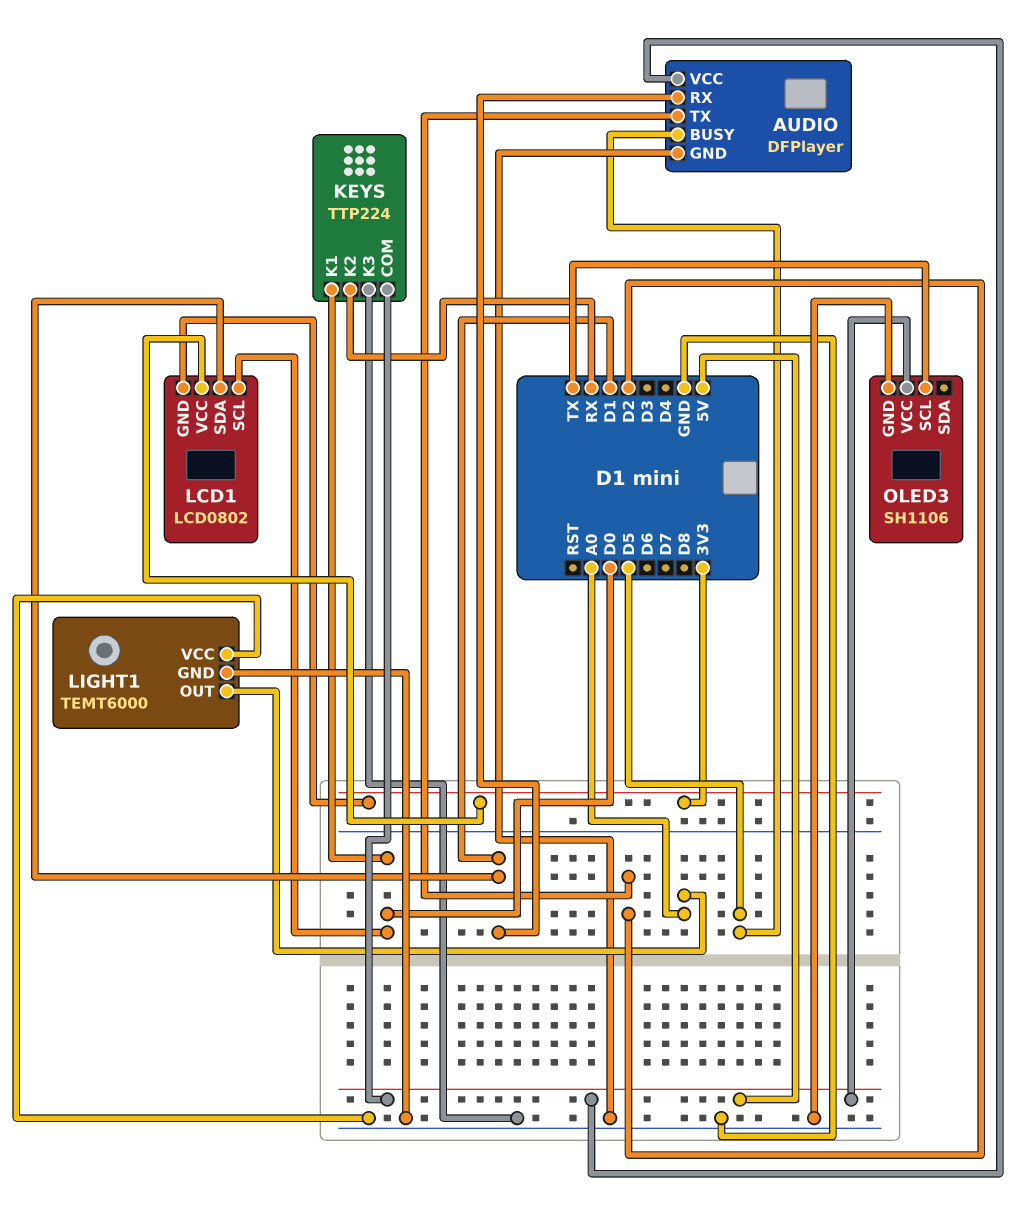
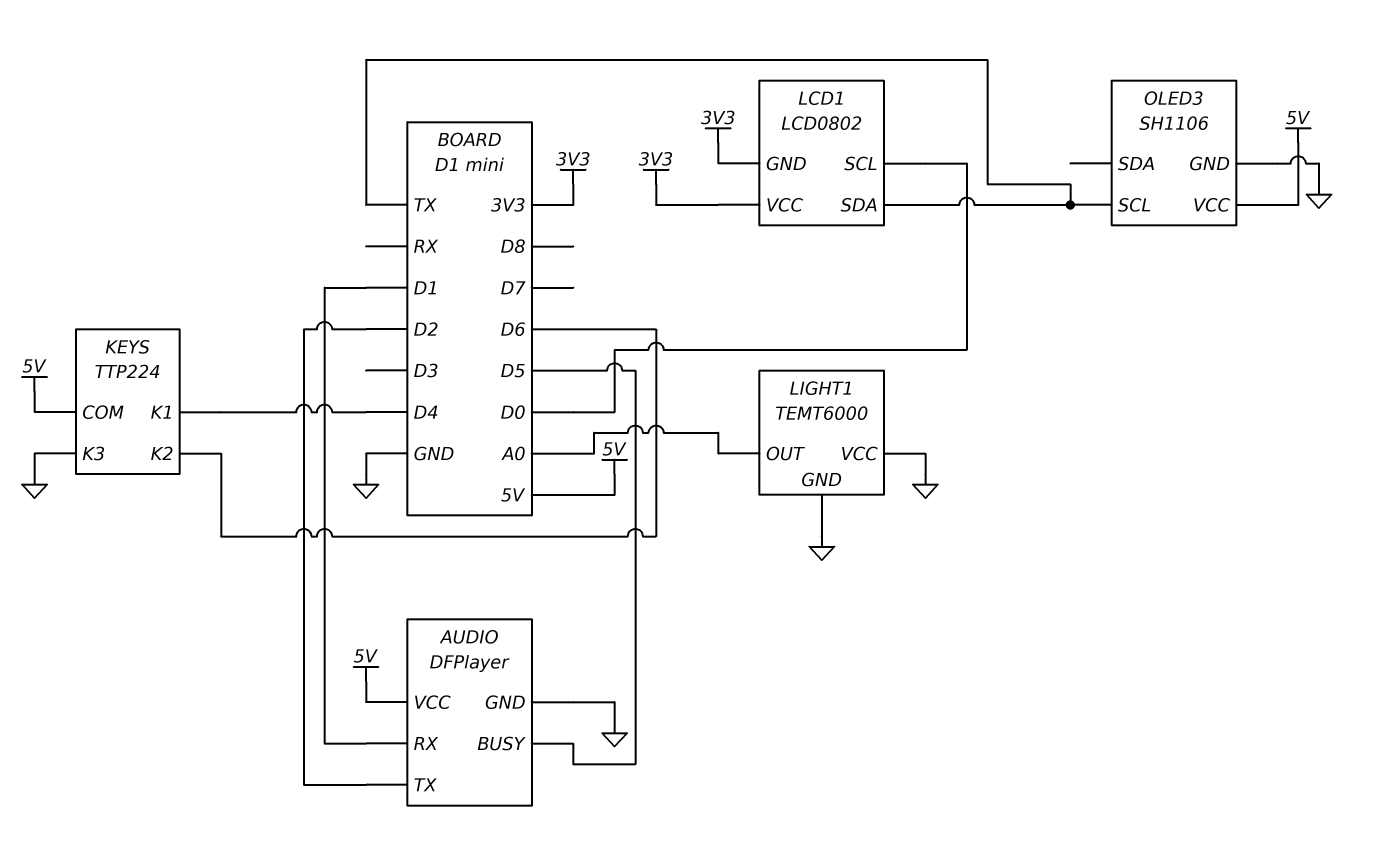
KEYS pin K1: D0 -> D4
KEYS pin K2: RX -> D6
LCD1 pin SDA: D1 -> TX

